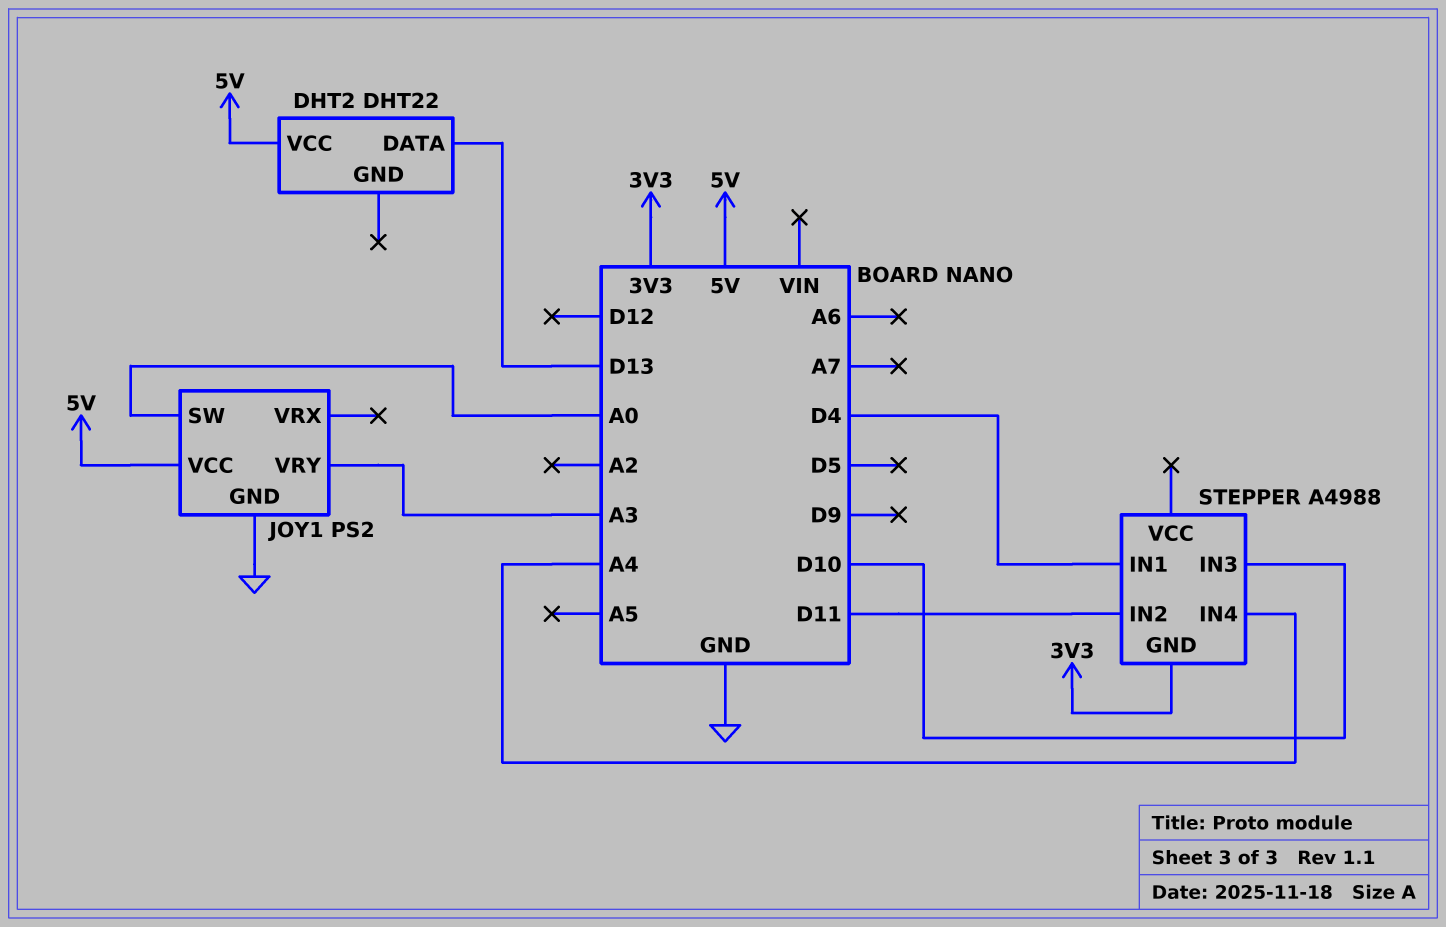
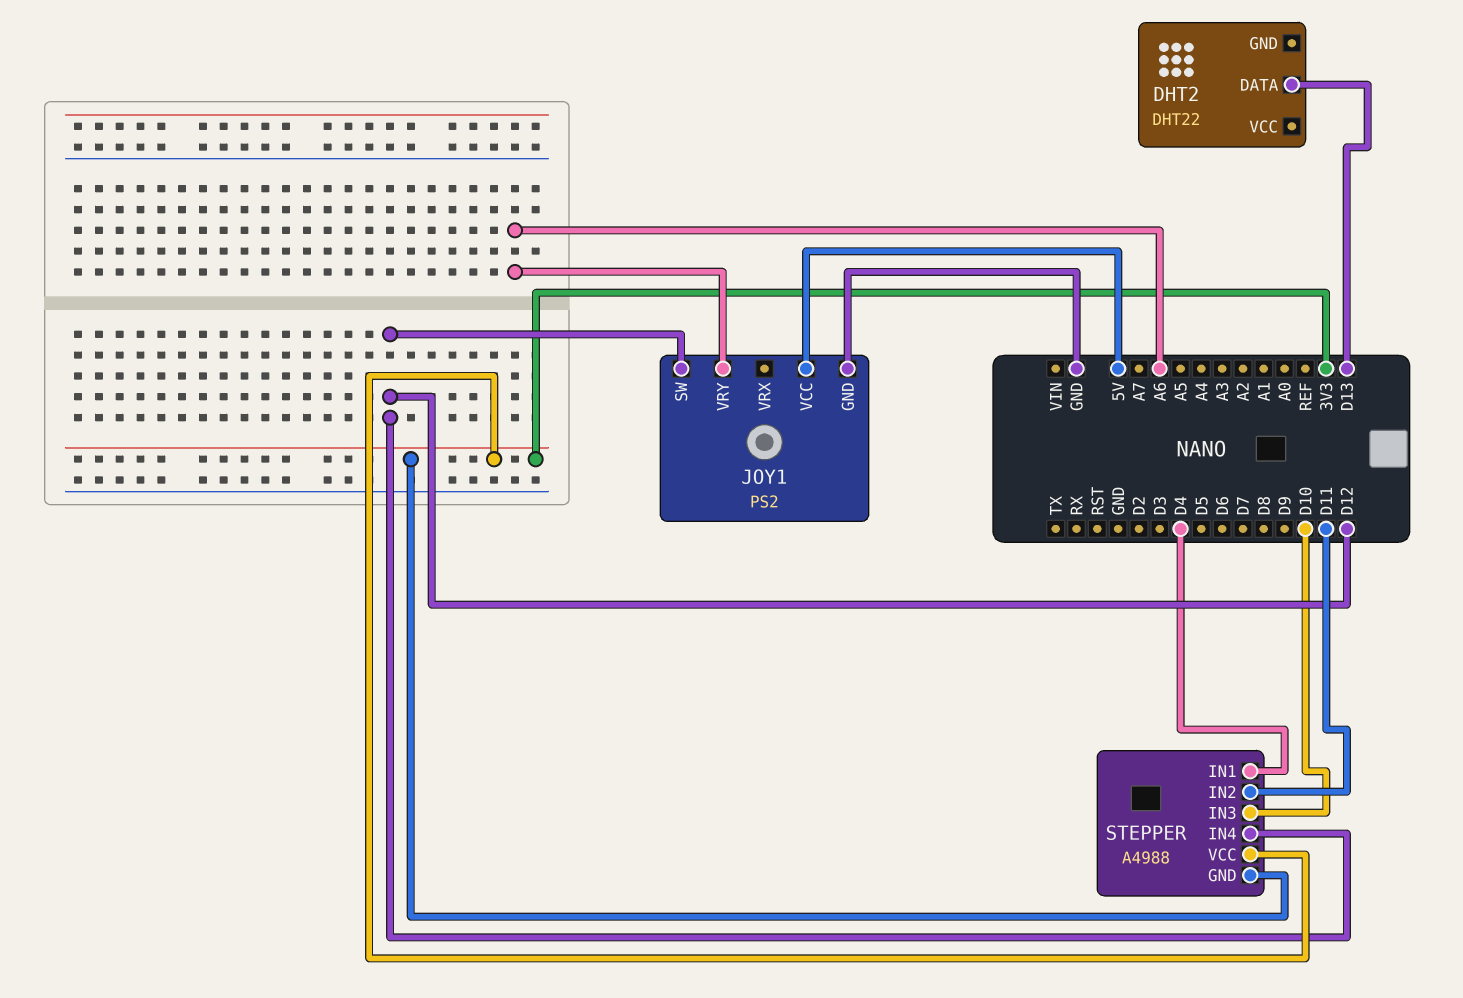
DHT2 pin VCC: 5V -> none
JOY1 pin SW: A0 -> D12
JOY1 pin VRY: A3 -> A6
STEPPER pin IN4: A4 -> D12
STEPPER pin VCC: none -> 3V3

